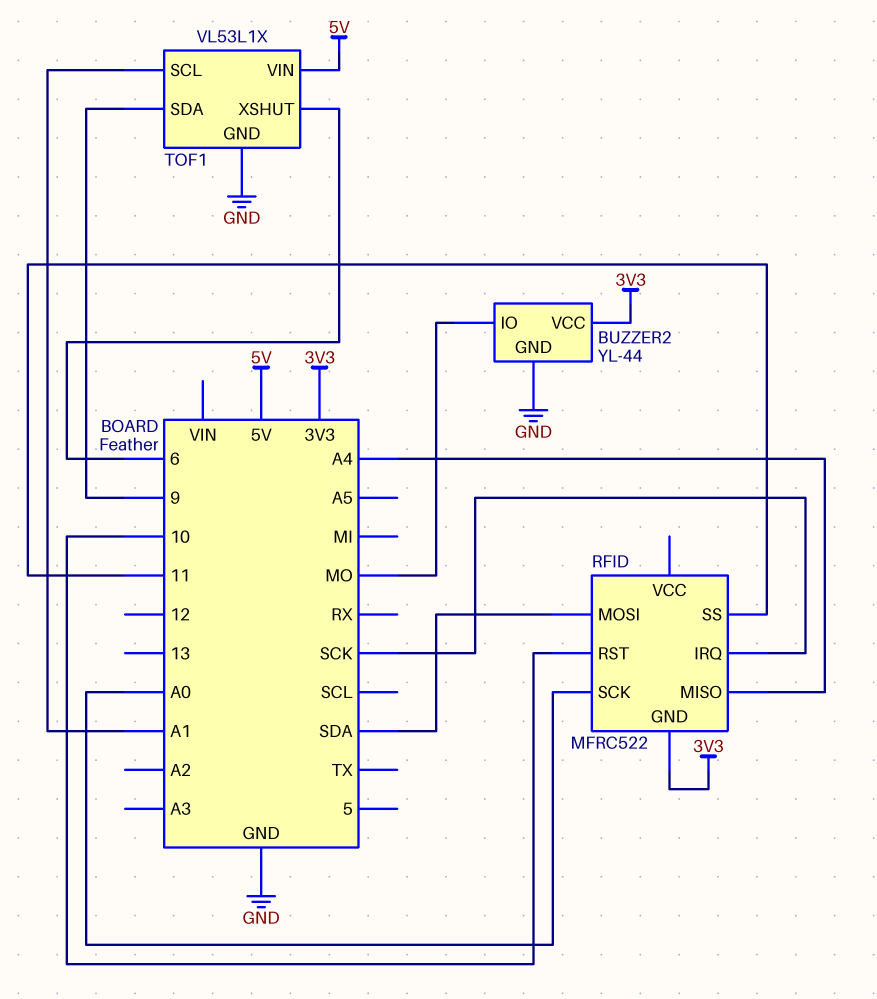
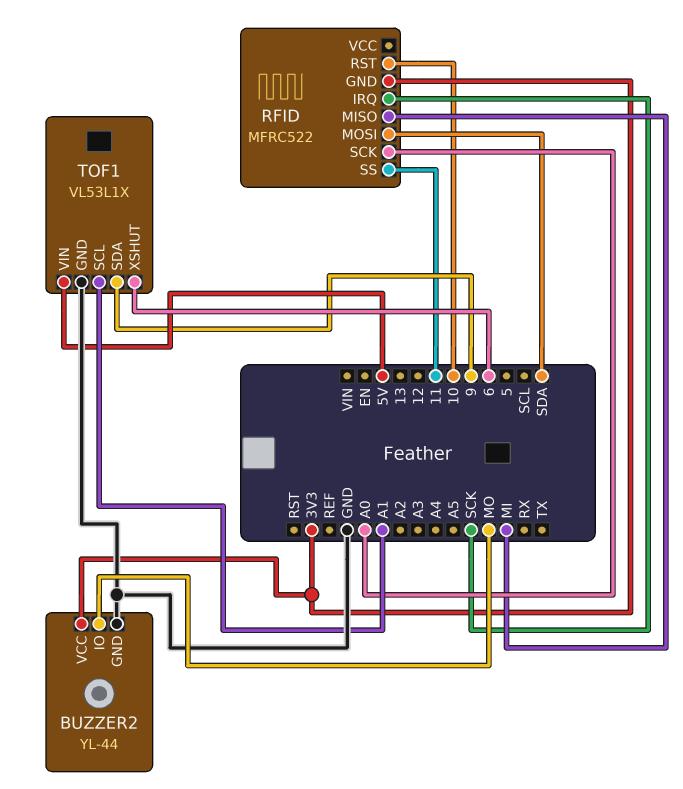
RFID pin MISO: A4 -> MI

